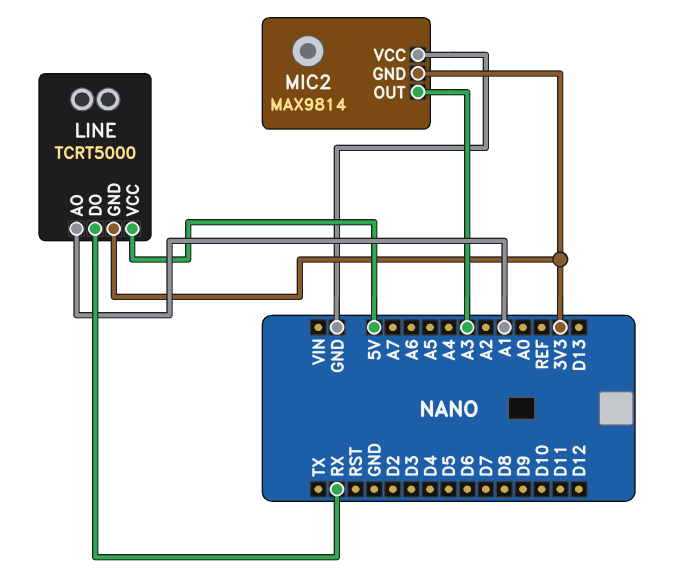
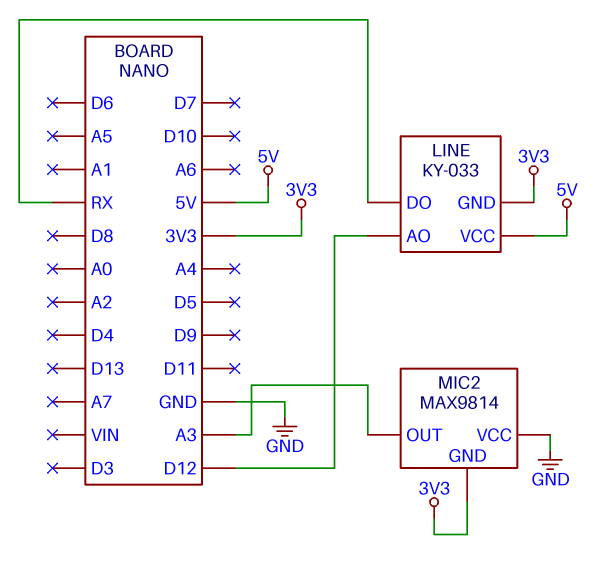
LINE: TCRT5000 -> KY-033
LINE pin AO: A1 -> D12

